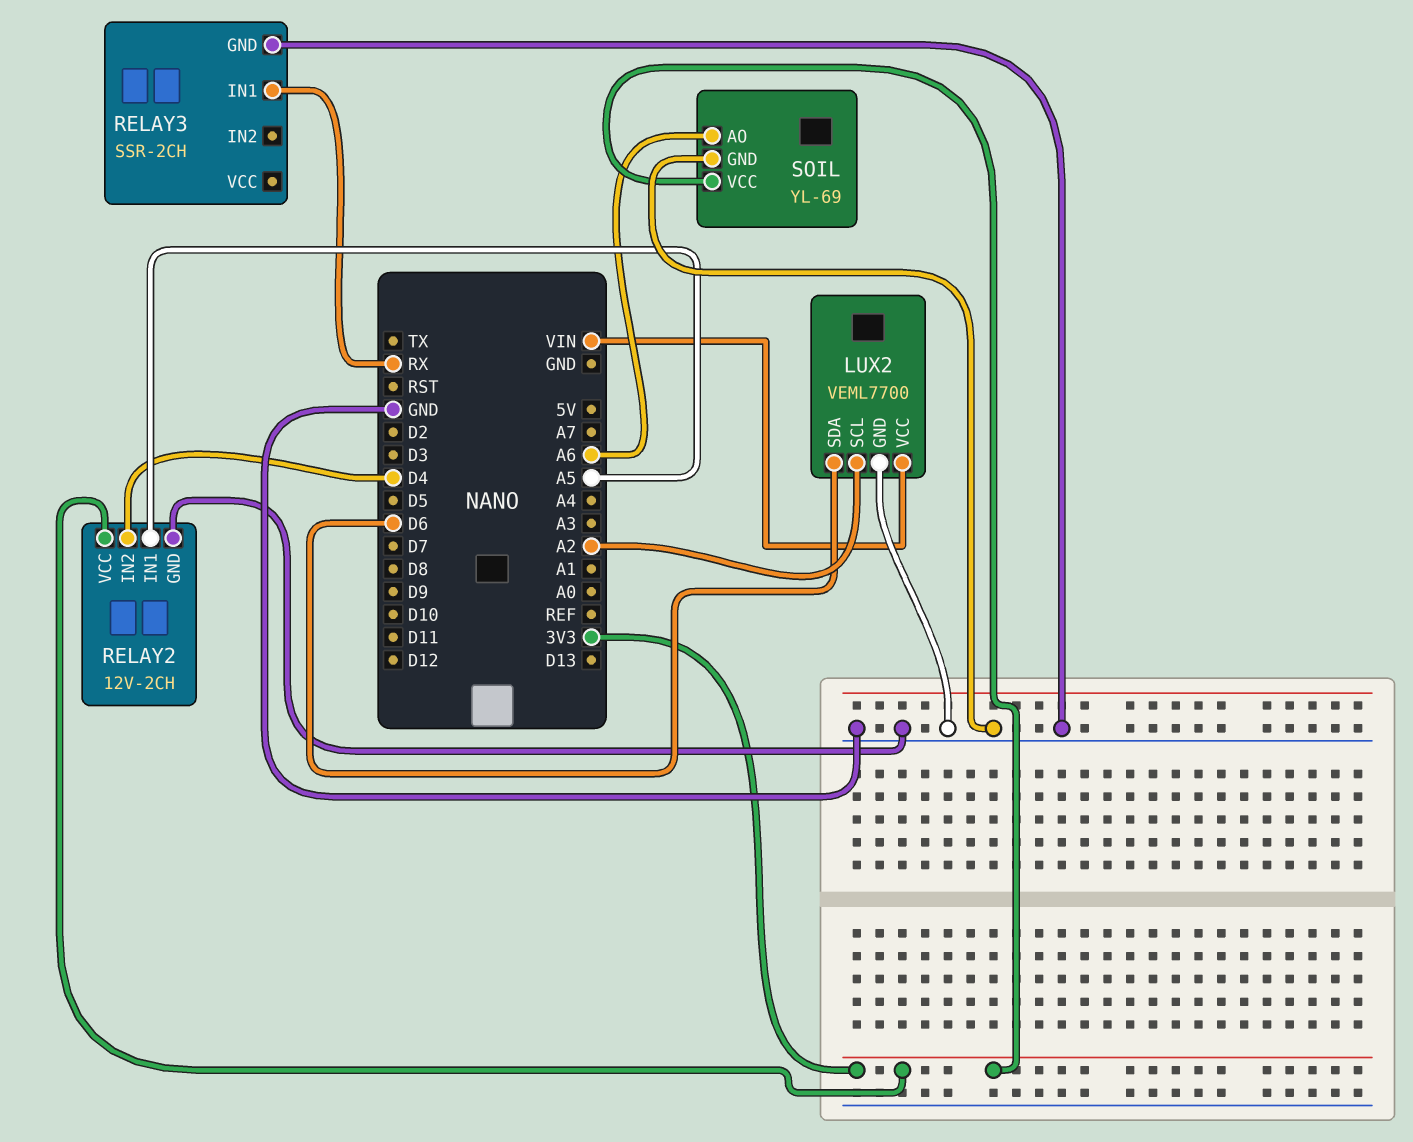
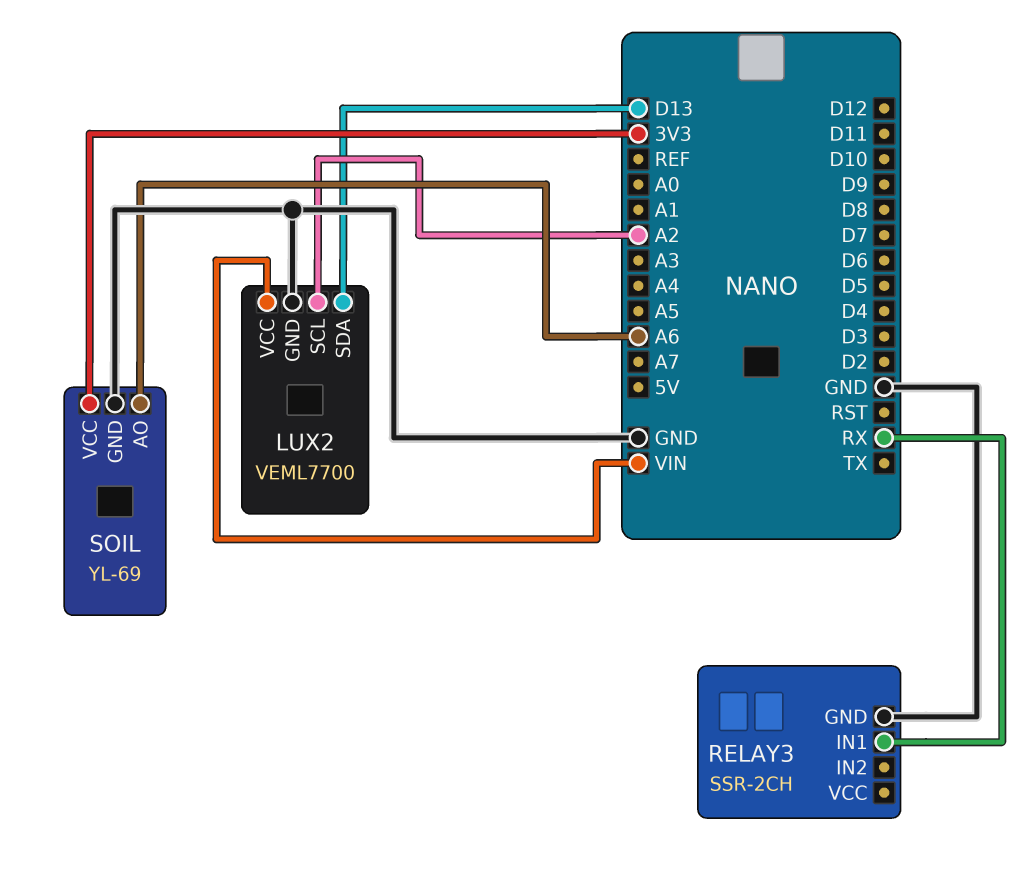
LUX2 pin SDA: D6 -> D13
RELAY2: 12V-2CH -> none
RELAY2 pin GND: GND -> none
RELAY2 pin IN1: A5 -> none
RELAY2 pin IN2: D4 -> none
RELAY2 pin VCC: 3V3 -> none

